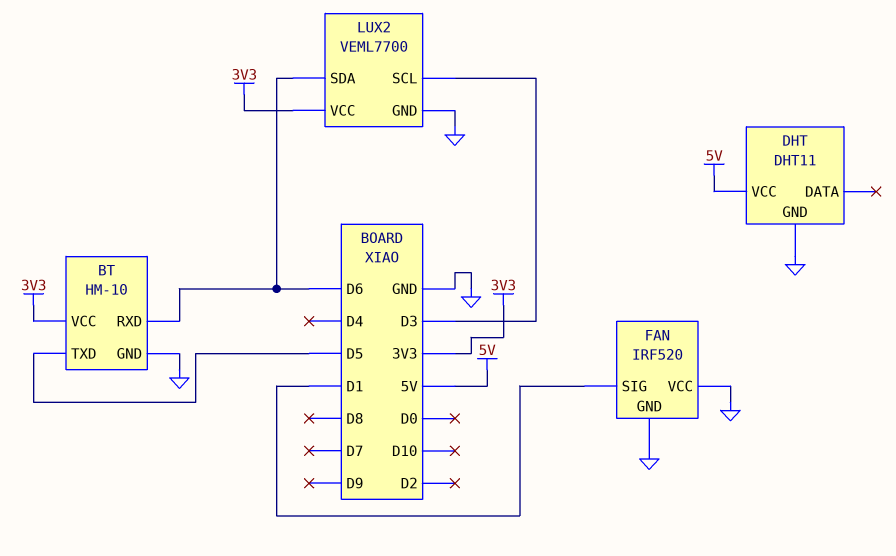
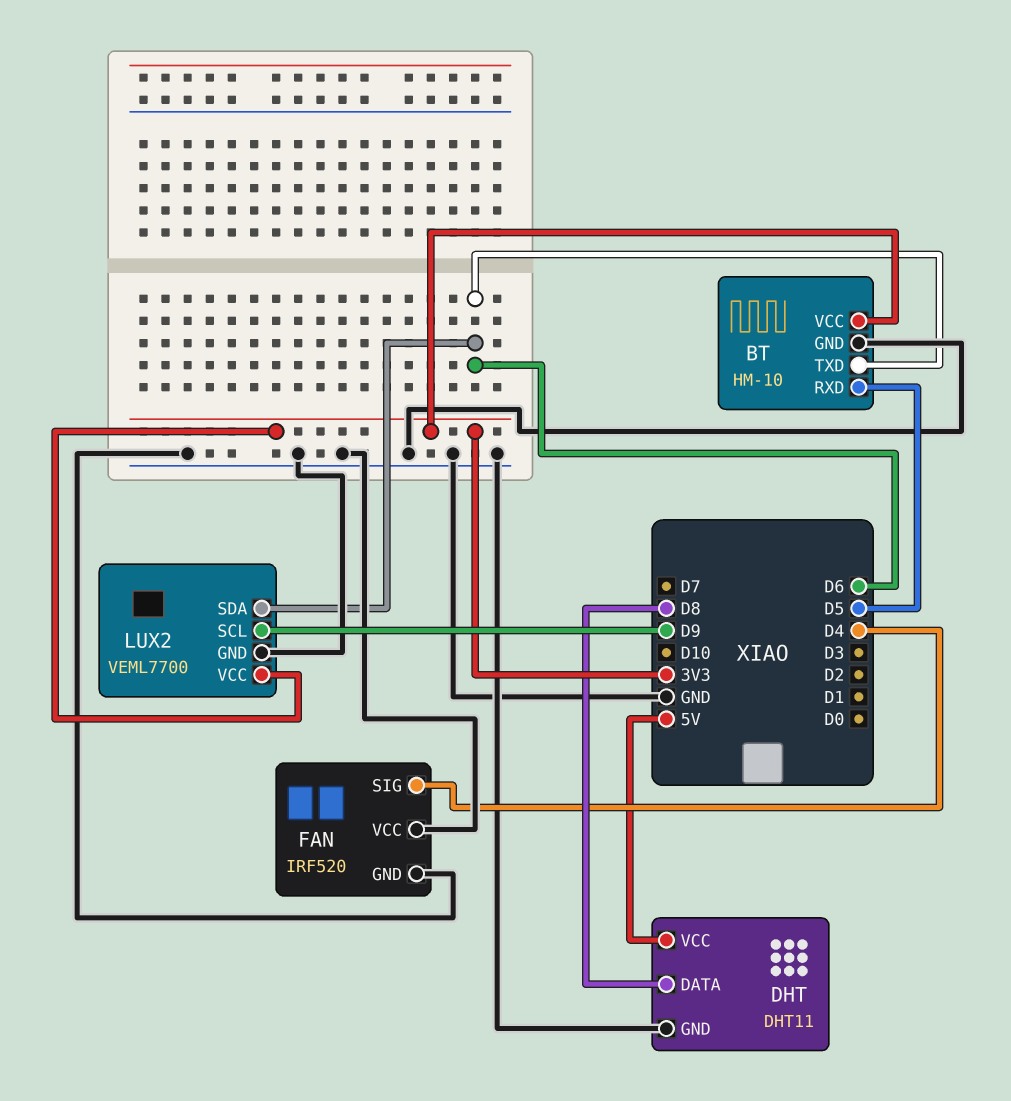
BT pin RXD: D6 -> D5
BT pin TXD: D5 -> D6
DHT pin DATA: none -> D8
FAN pin SIG: D1 -> D4
LUX2 pin SCL: D3 -> D9

